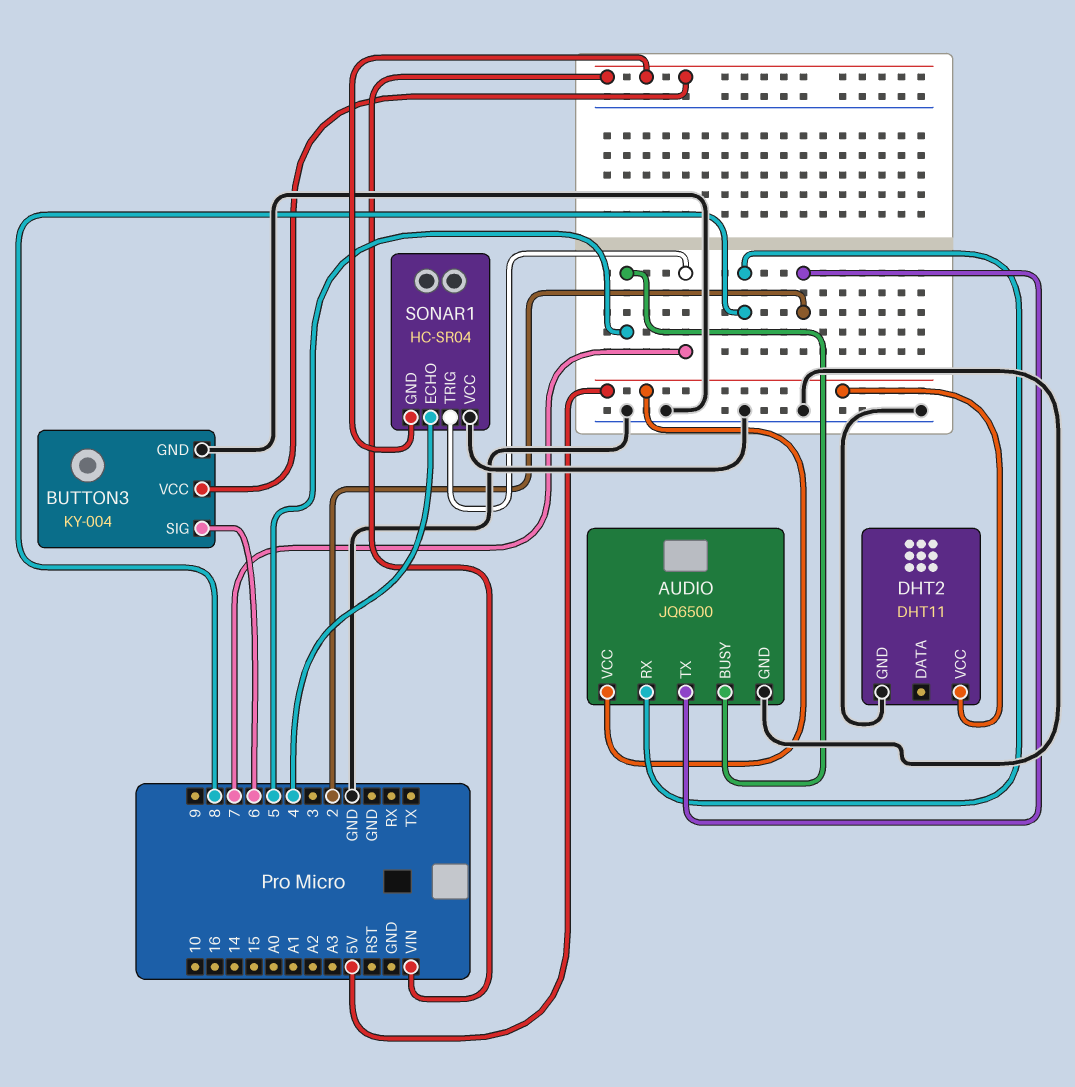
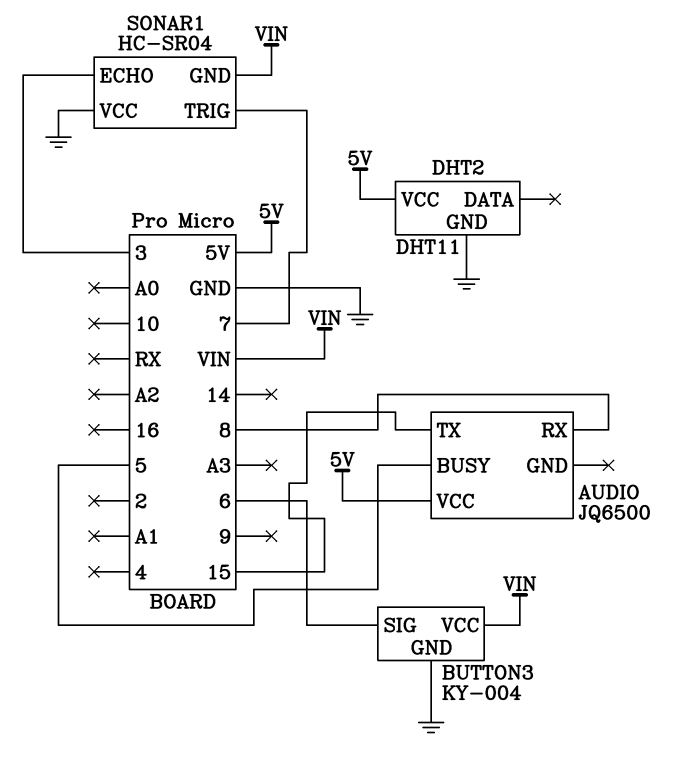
AUDIO pin GND: GND -> none
AUDIO pin TX: 2 -> 15
SONAR1 pin ECHO: 4 -> 3

